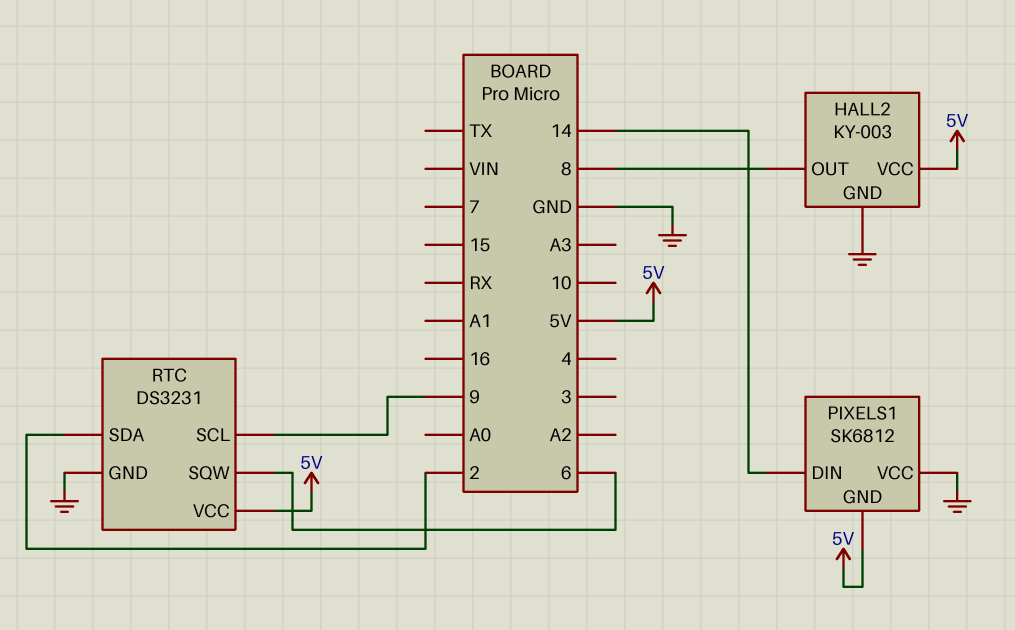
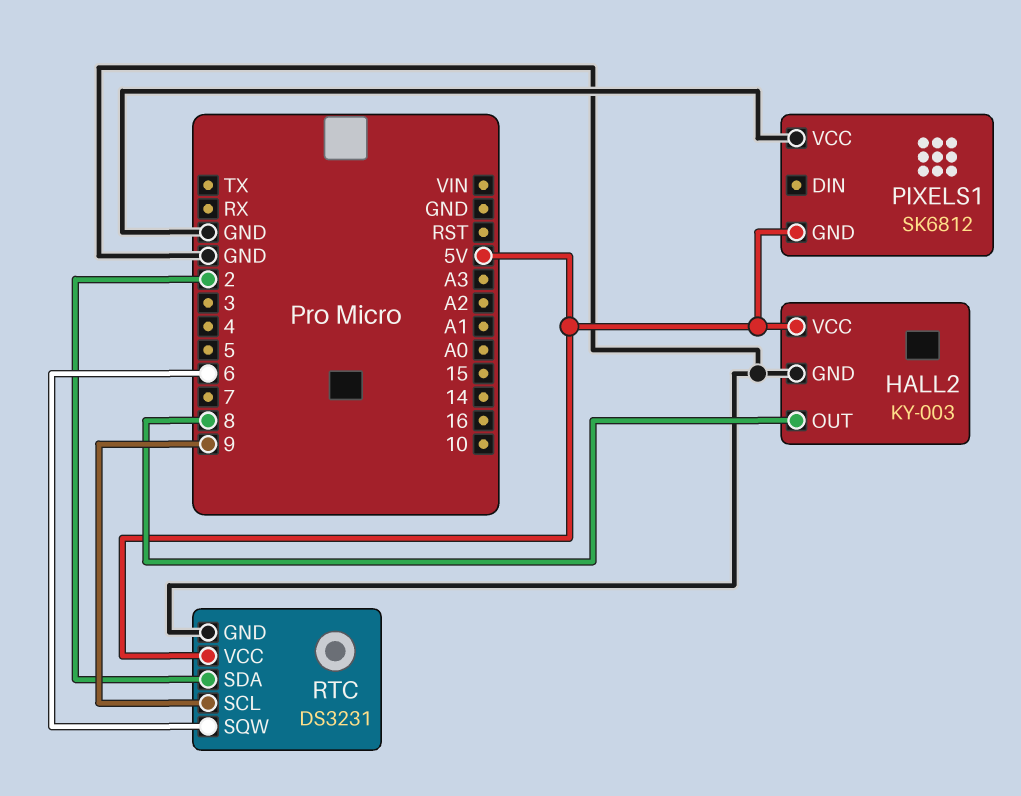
PIXELS1 pin DIN: 14 -> none

